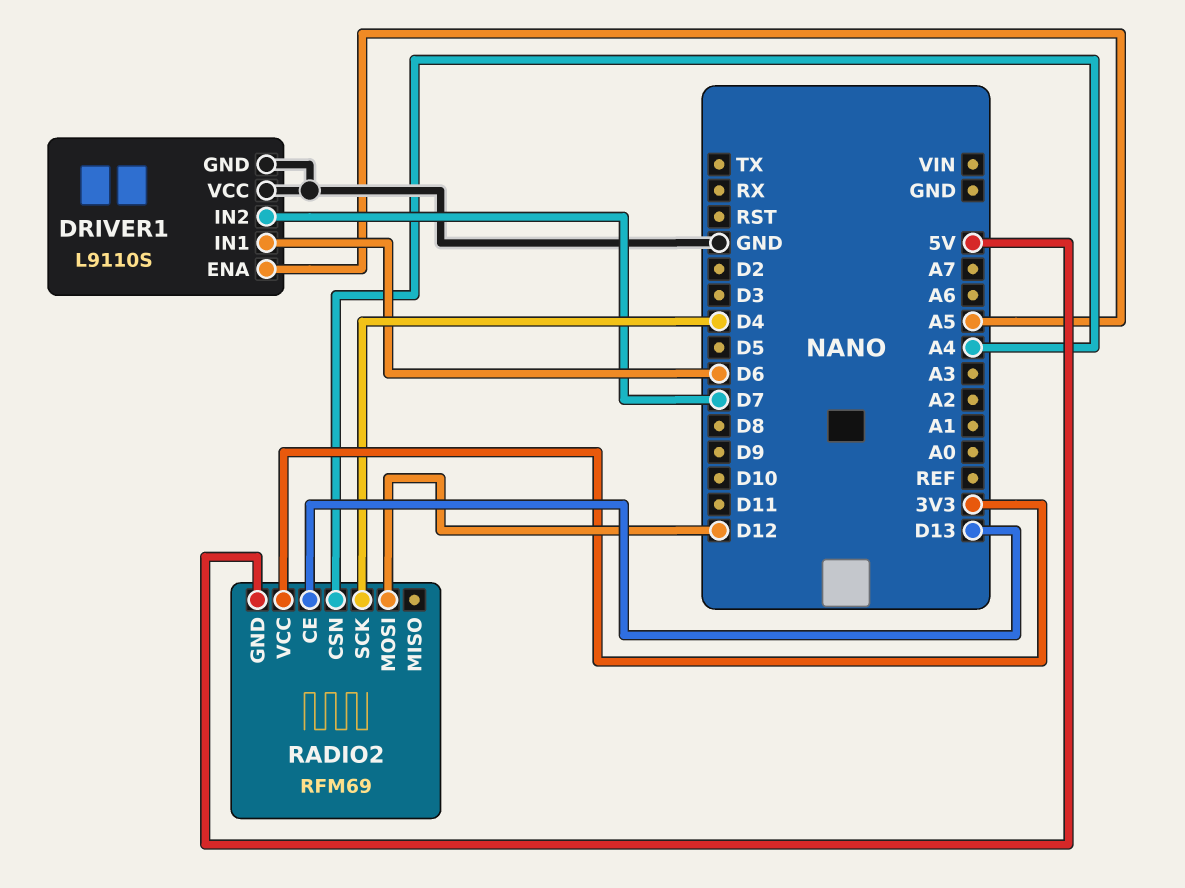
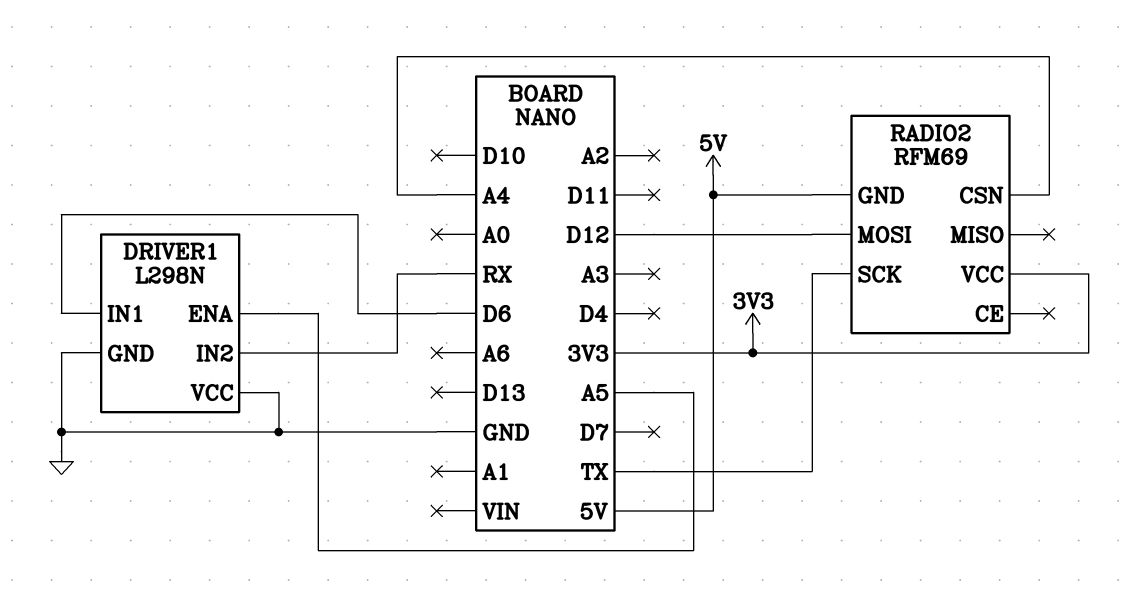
DRIVER1: L9110S -> L298N
DRIVER1 pin IN2: D7 -> RX
RADIO2 pin CE: D13 -> none
RADIO2 pin SCK: D4 -> TX

